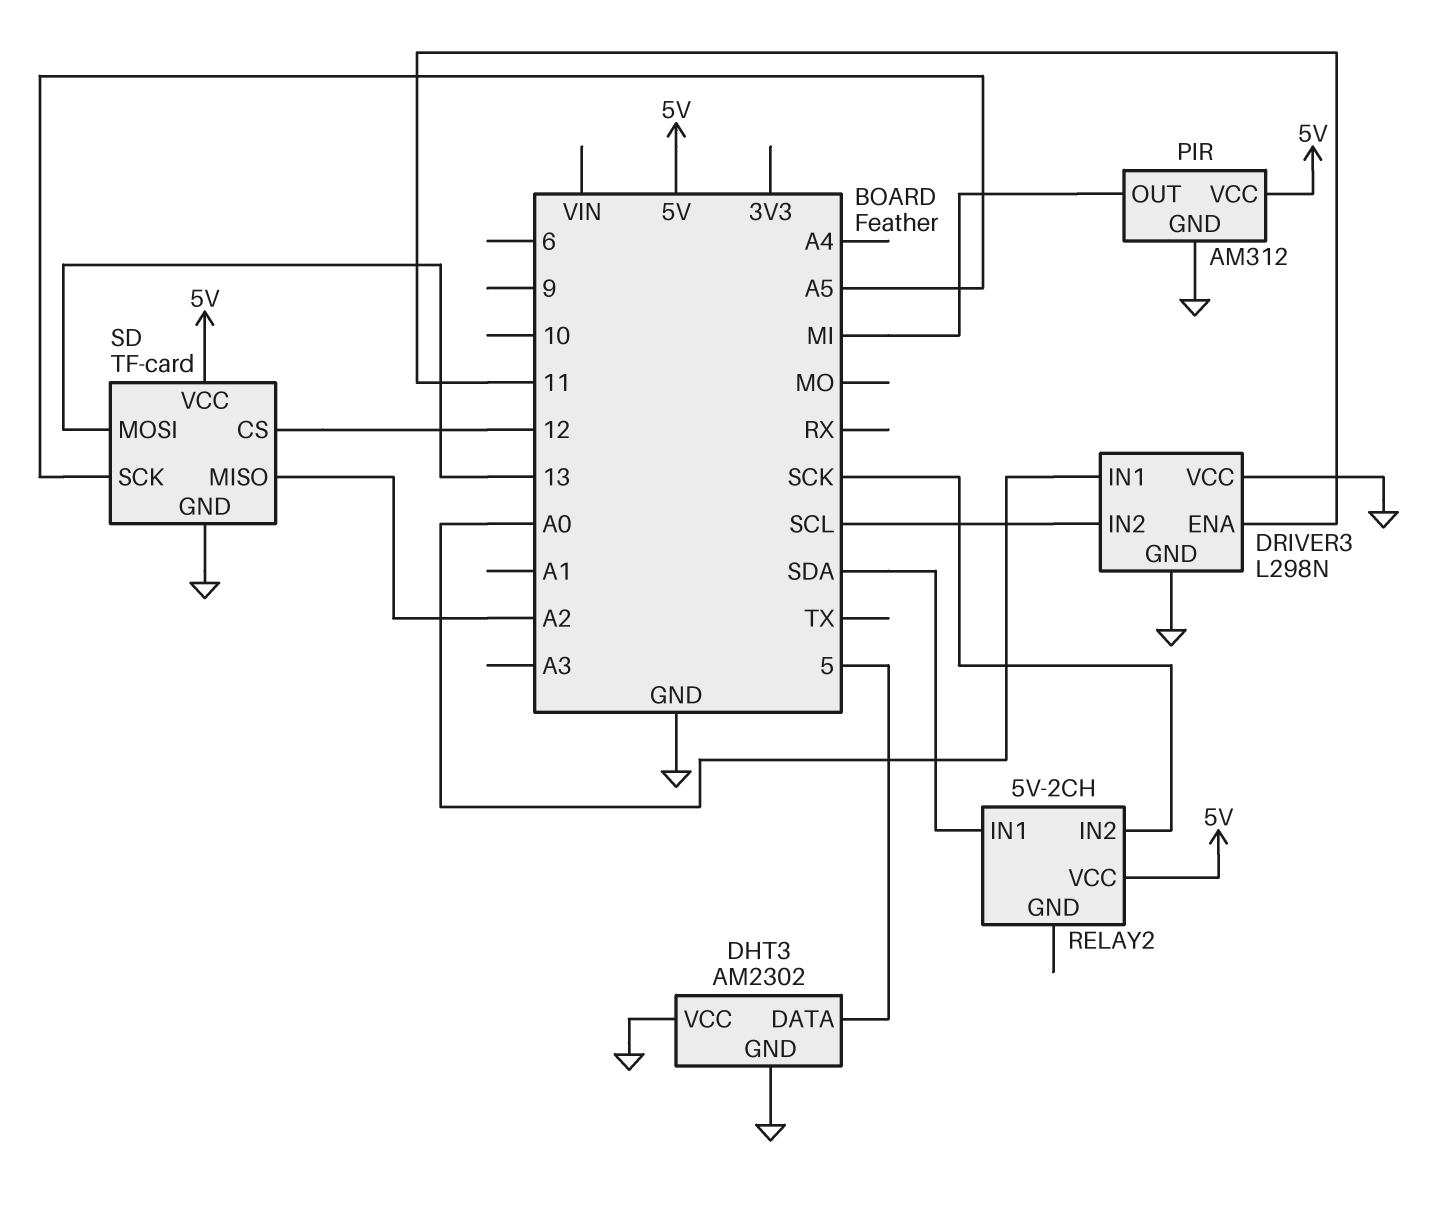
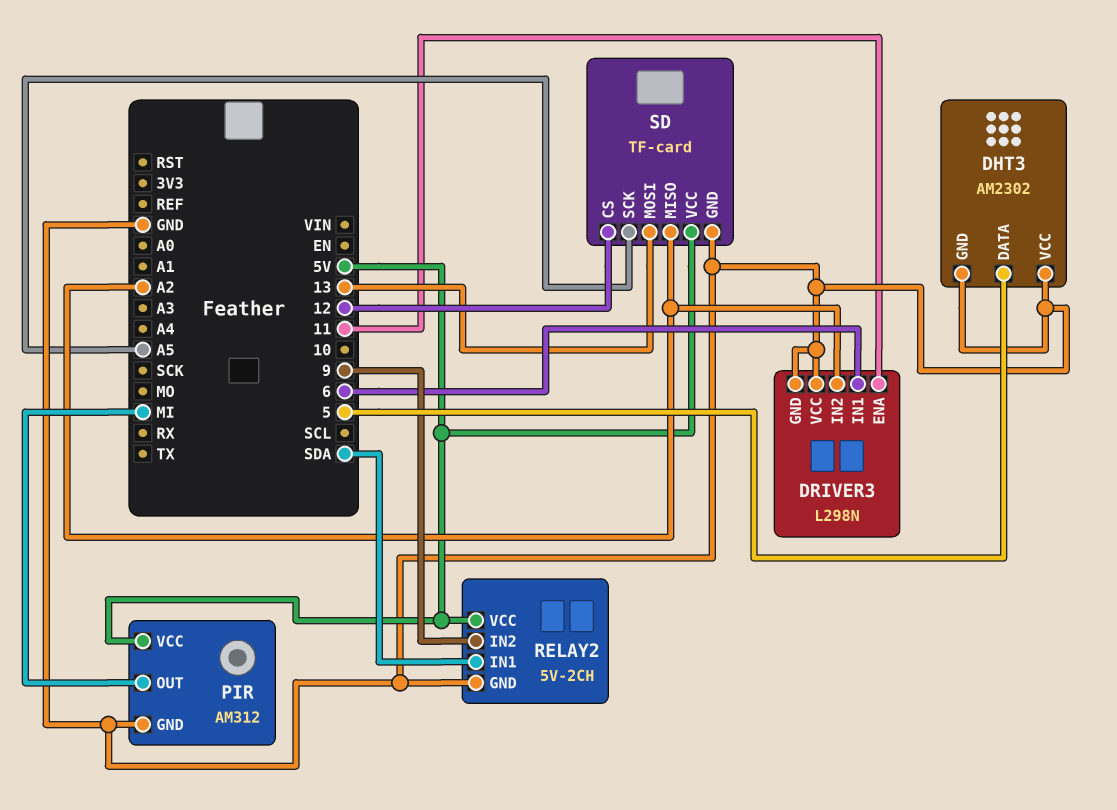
DRIVER3 pin IN1: A0 -> 6
DRIVER3 pin IN2: SCL -> A2
RELAY2 pin GND: none -> GND
RELAY2 pin IN2: SCK -> 9

